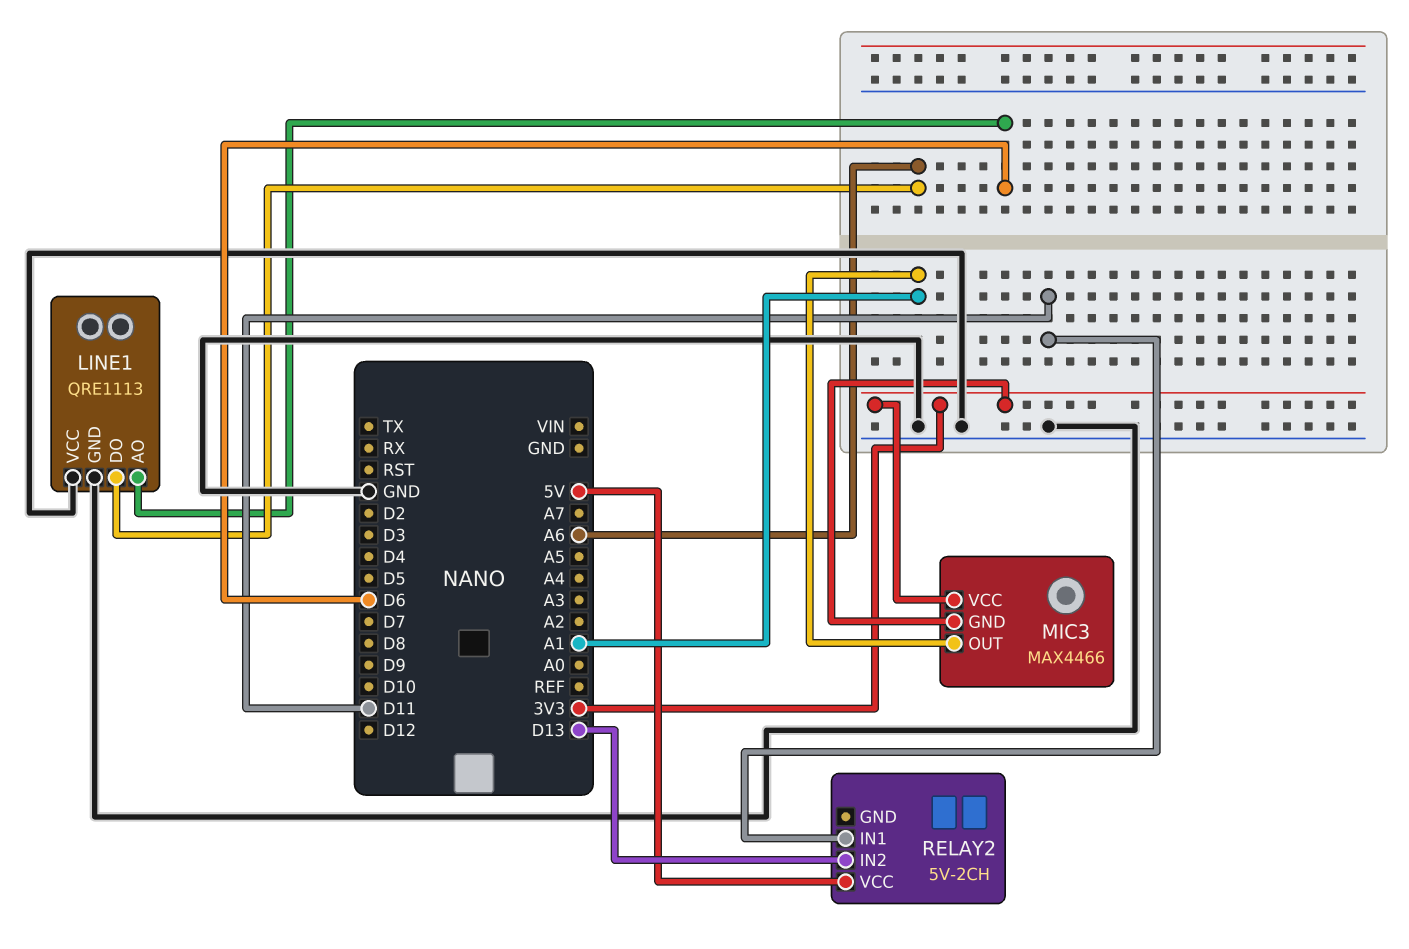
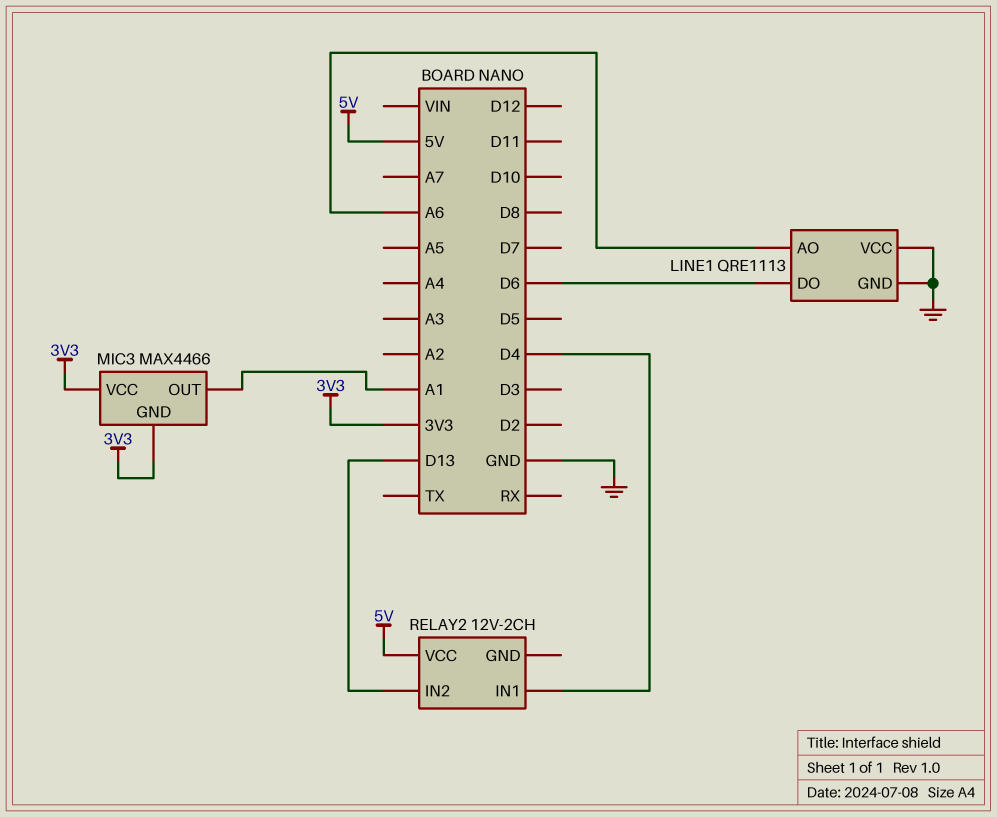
LINE1 pin AO: D6 -> A6
LINE1 pin DO: A6 -> D6
RELAY2: 5V-2CH -> 12V-2CH
RELAY2 pin IN1: D11 -> D4

